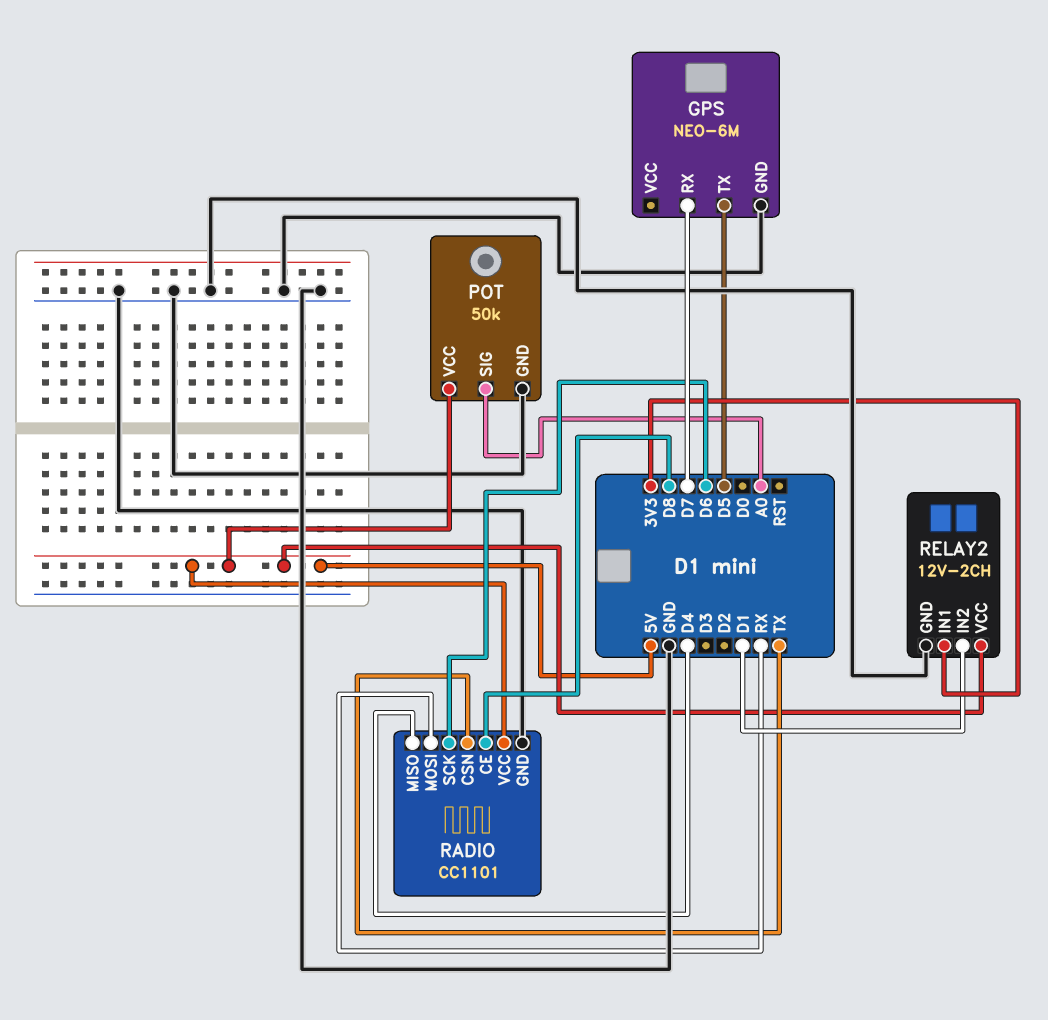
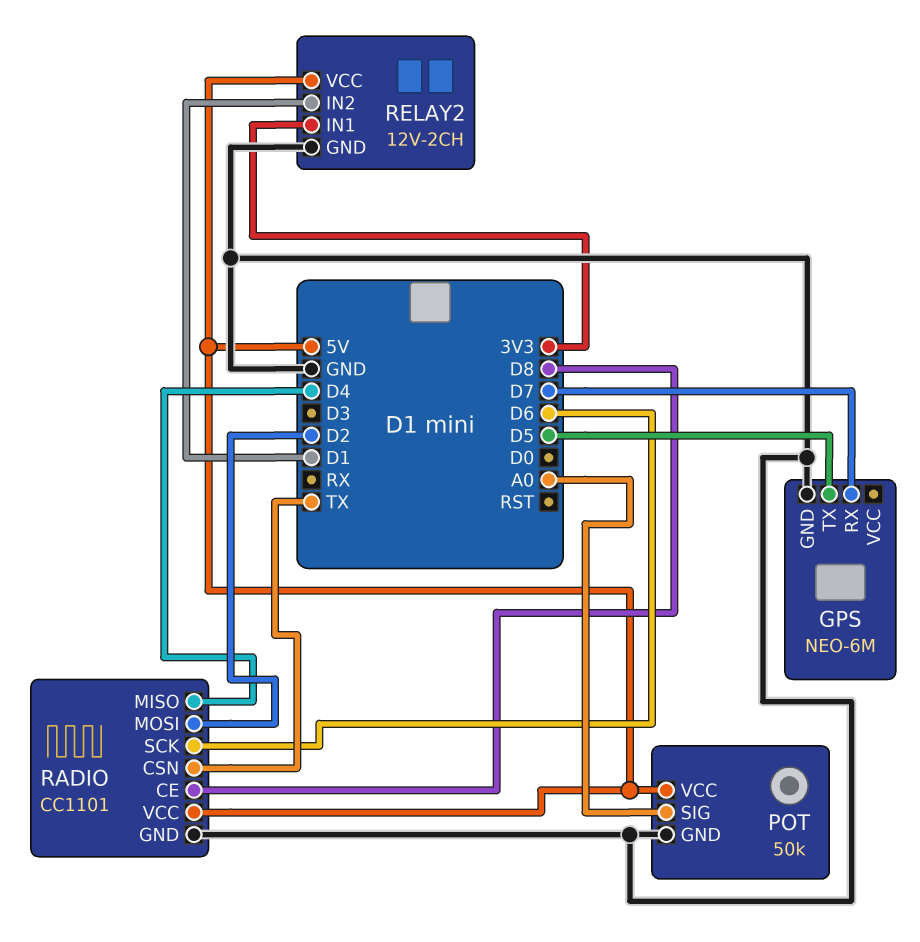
RADIO pin MOSI: RX -> D2

